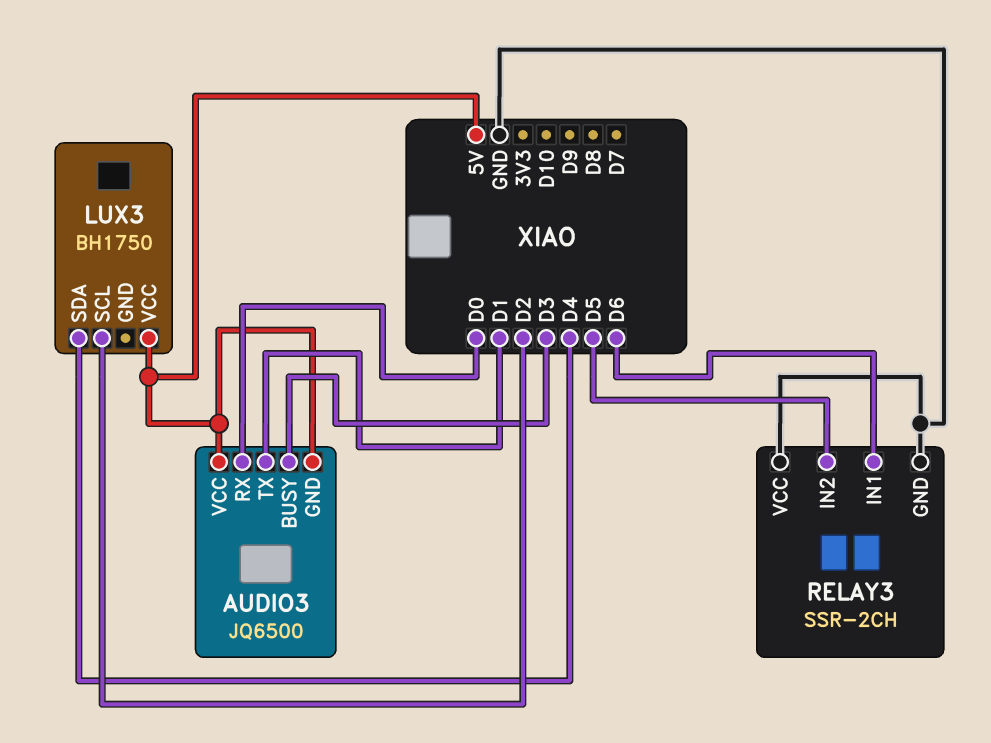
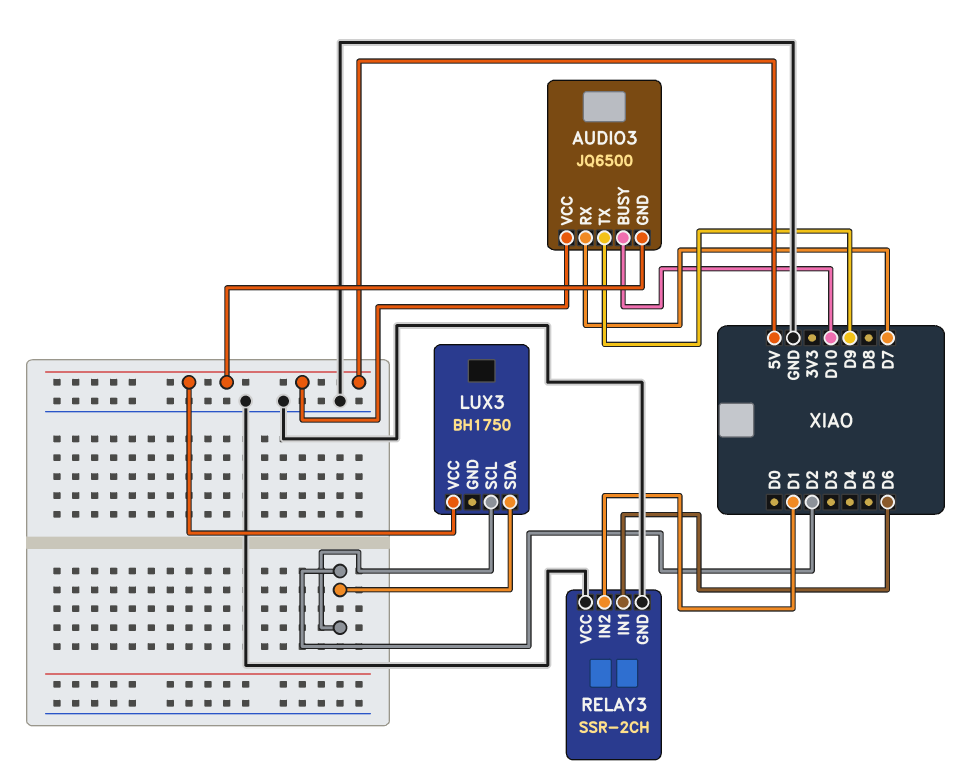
AUDIO3 pin BUSY: D3 -> D10
AUDIO3 pin RX: D0 -> D7
AUDIO3 pin TX: D1 -> D9
LUX3 pin SDA: D4 -> D2
RELAY3 pin IN2: D5 -> D1

